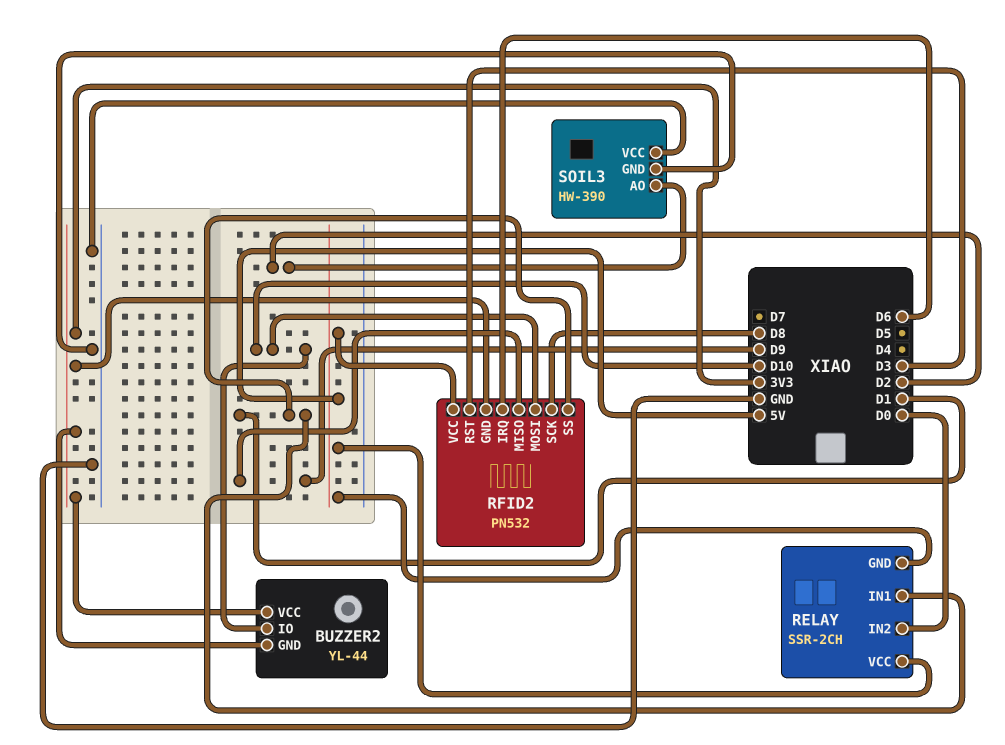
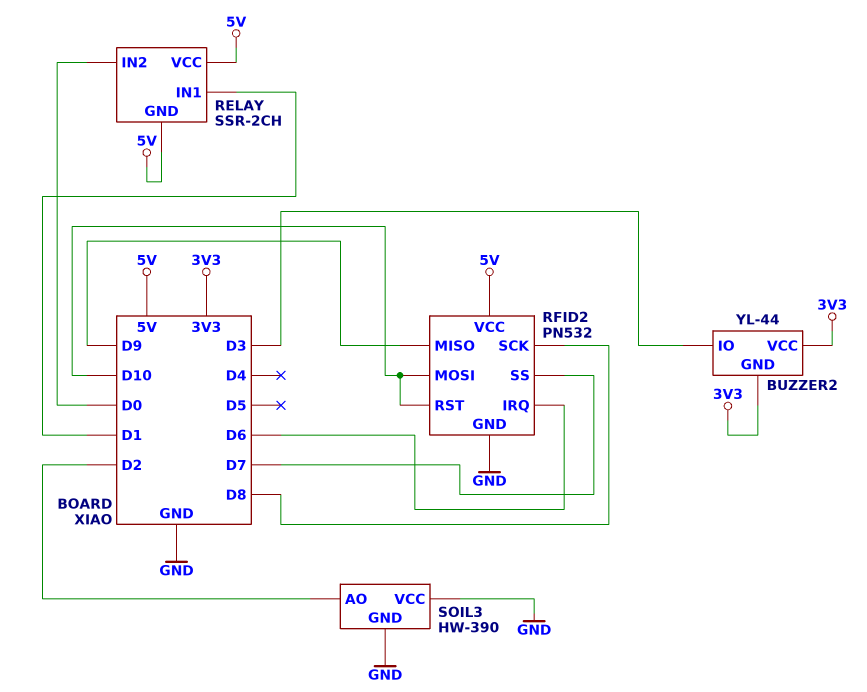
BUZZER2 pin IO: D10 -> D3
RFID2 pin GND: 3V3 -> GND
RFID2 pin RST: D3 -> D10
RFID2 pin SS: D1 -> D7

